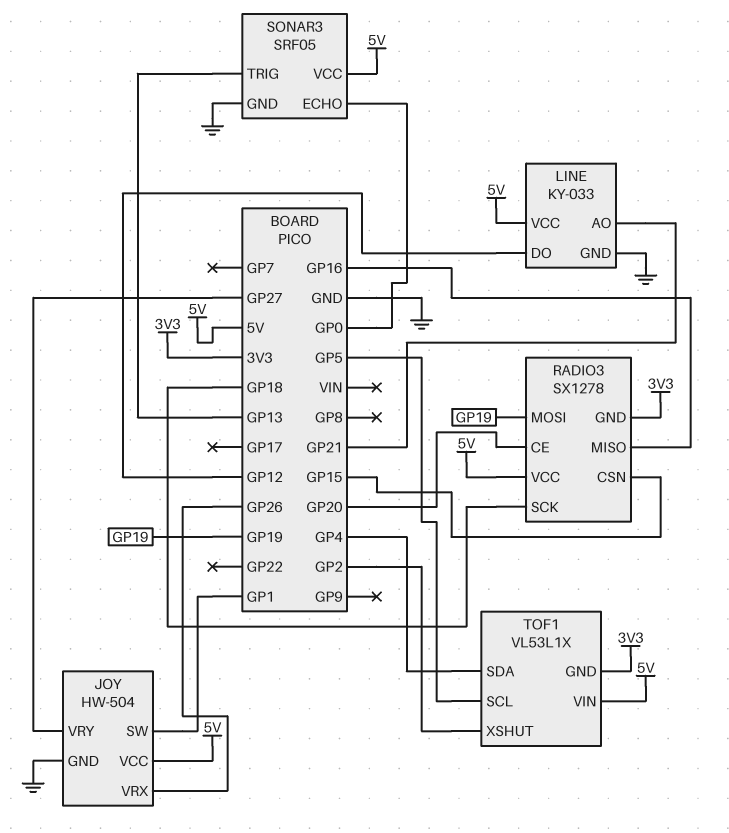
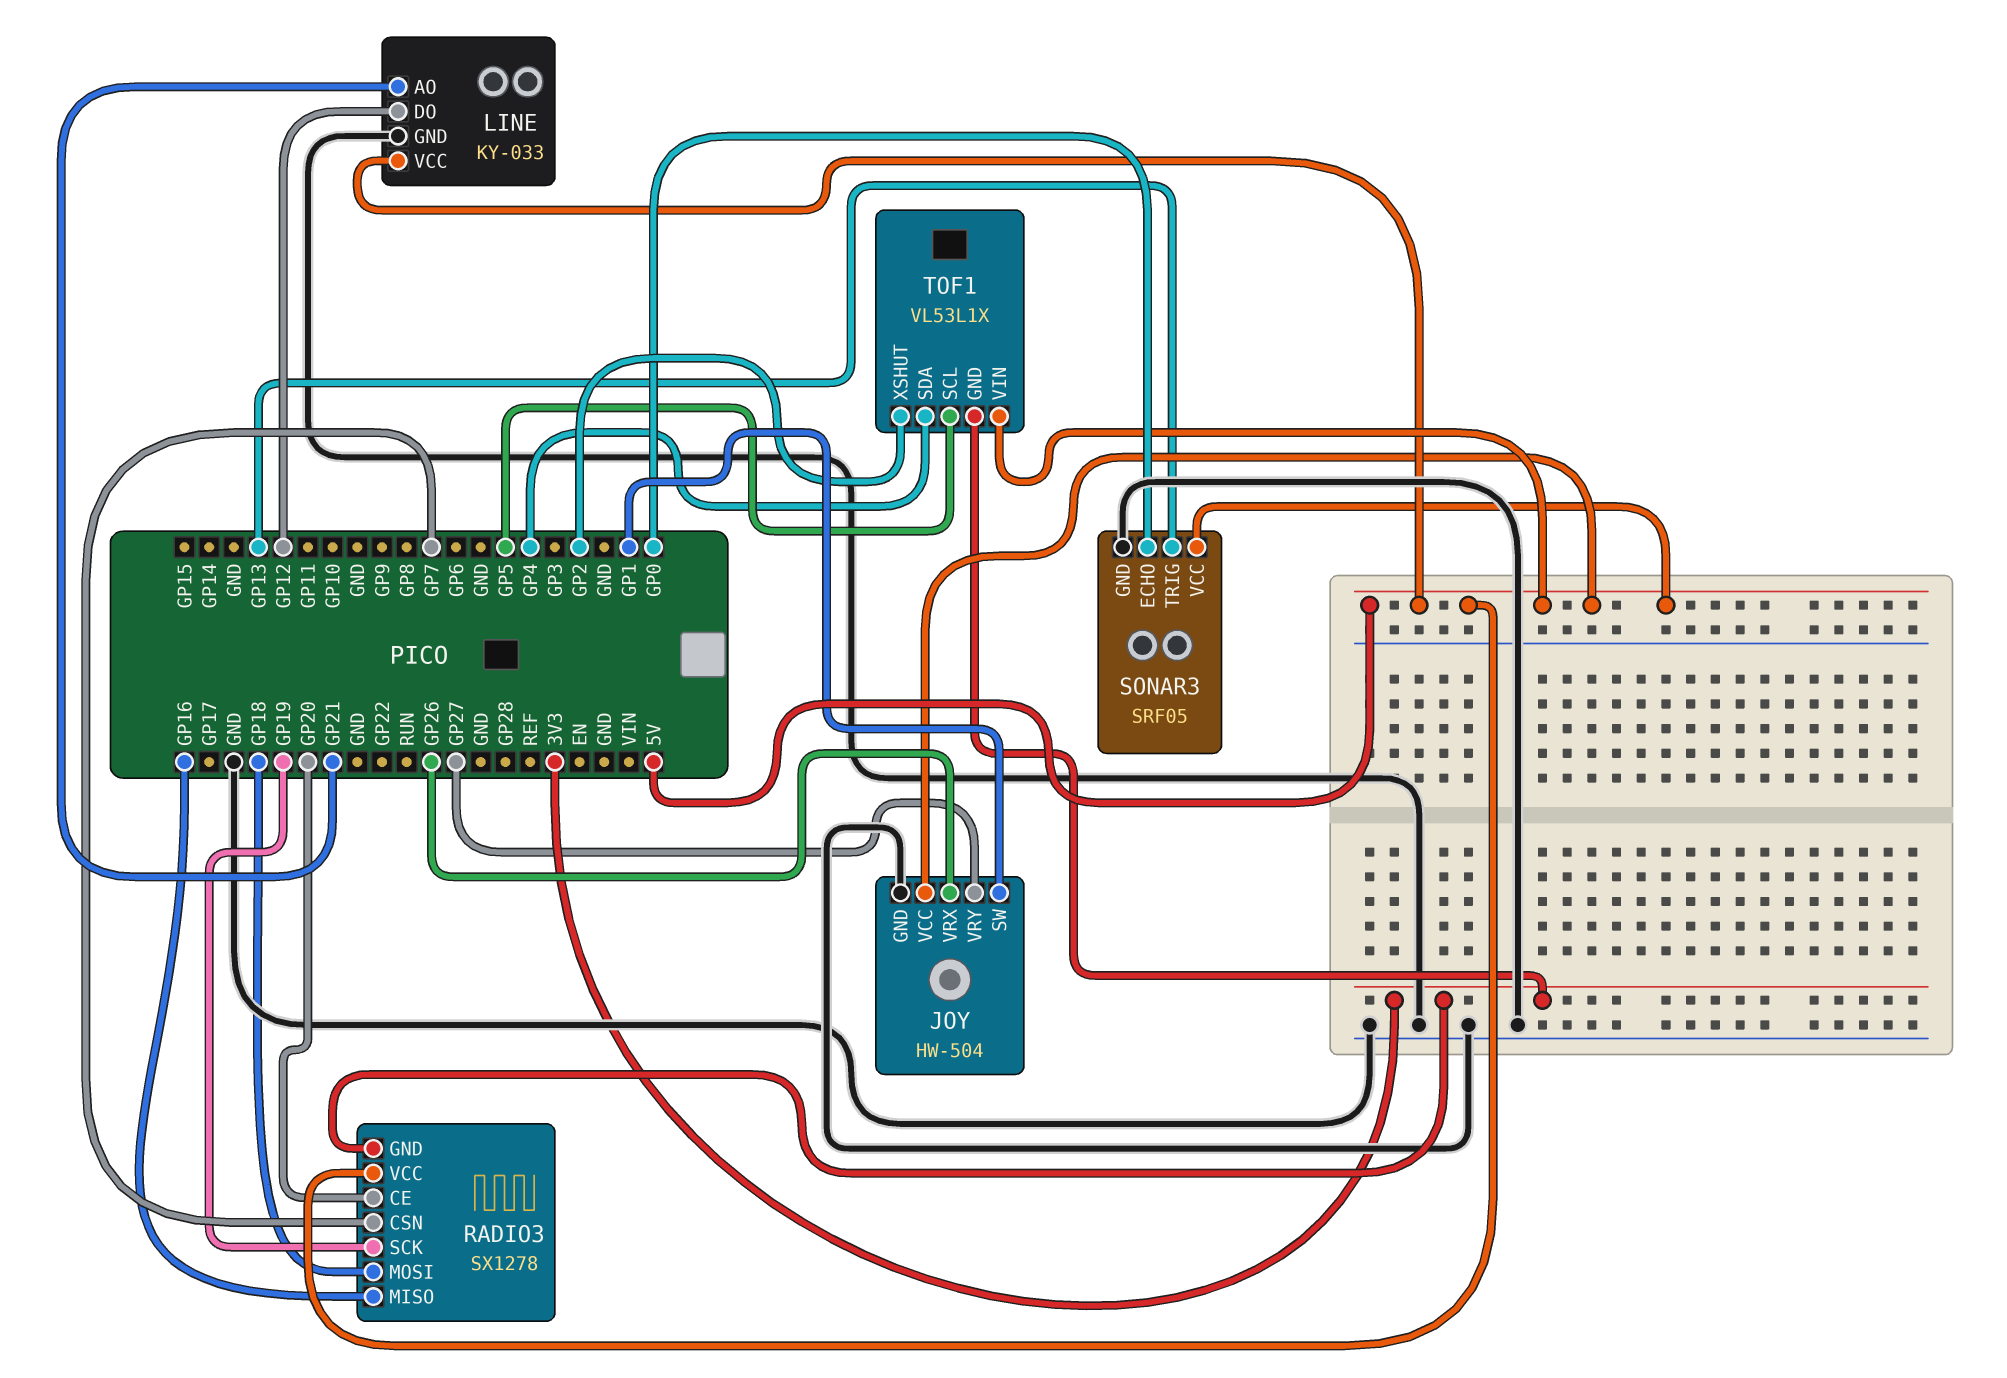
RADIO3 pin CSN: GP15 -> GP7
RADIO3 pin MOSI: GP19 -> GP18
RADIO3 pin SCK: GP18 -> GP19

